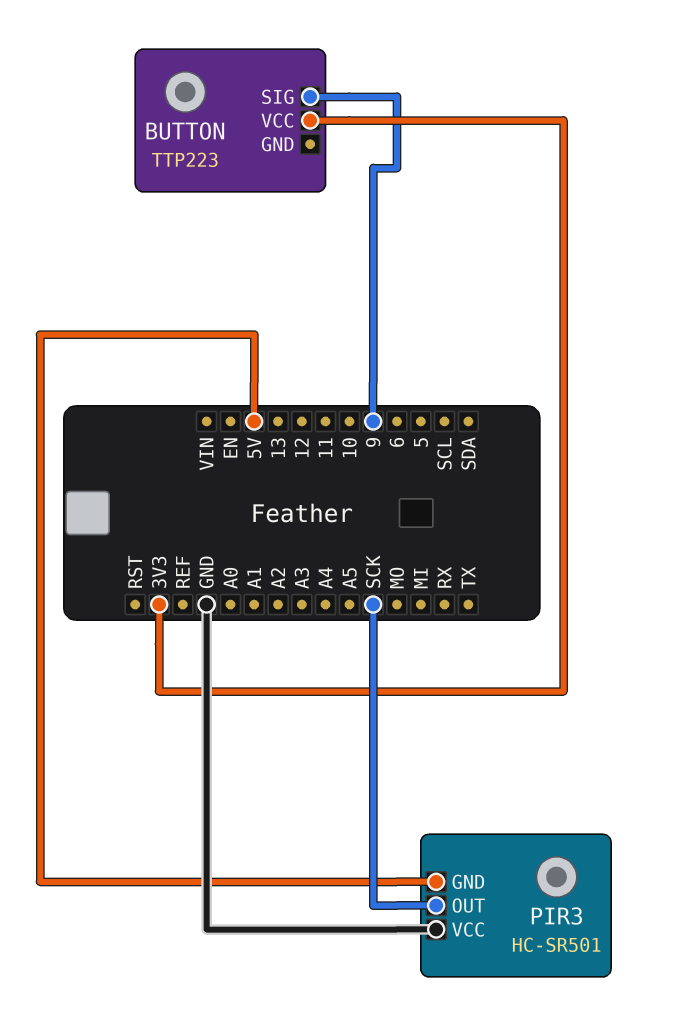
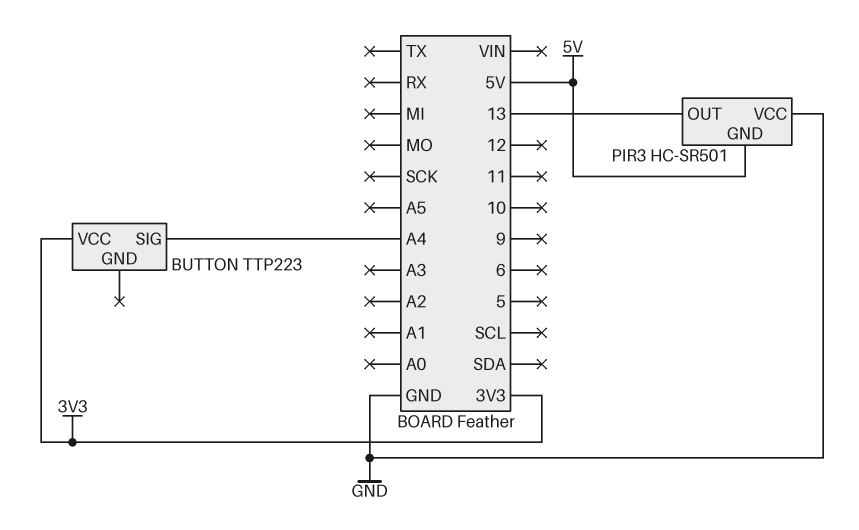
BUTTON pin SIG: 9 -> A4
PIR3 pin OUT: SCK -> 13

